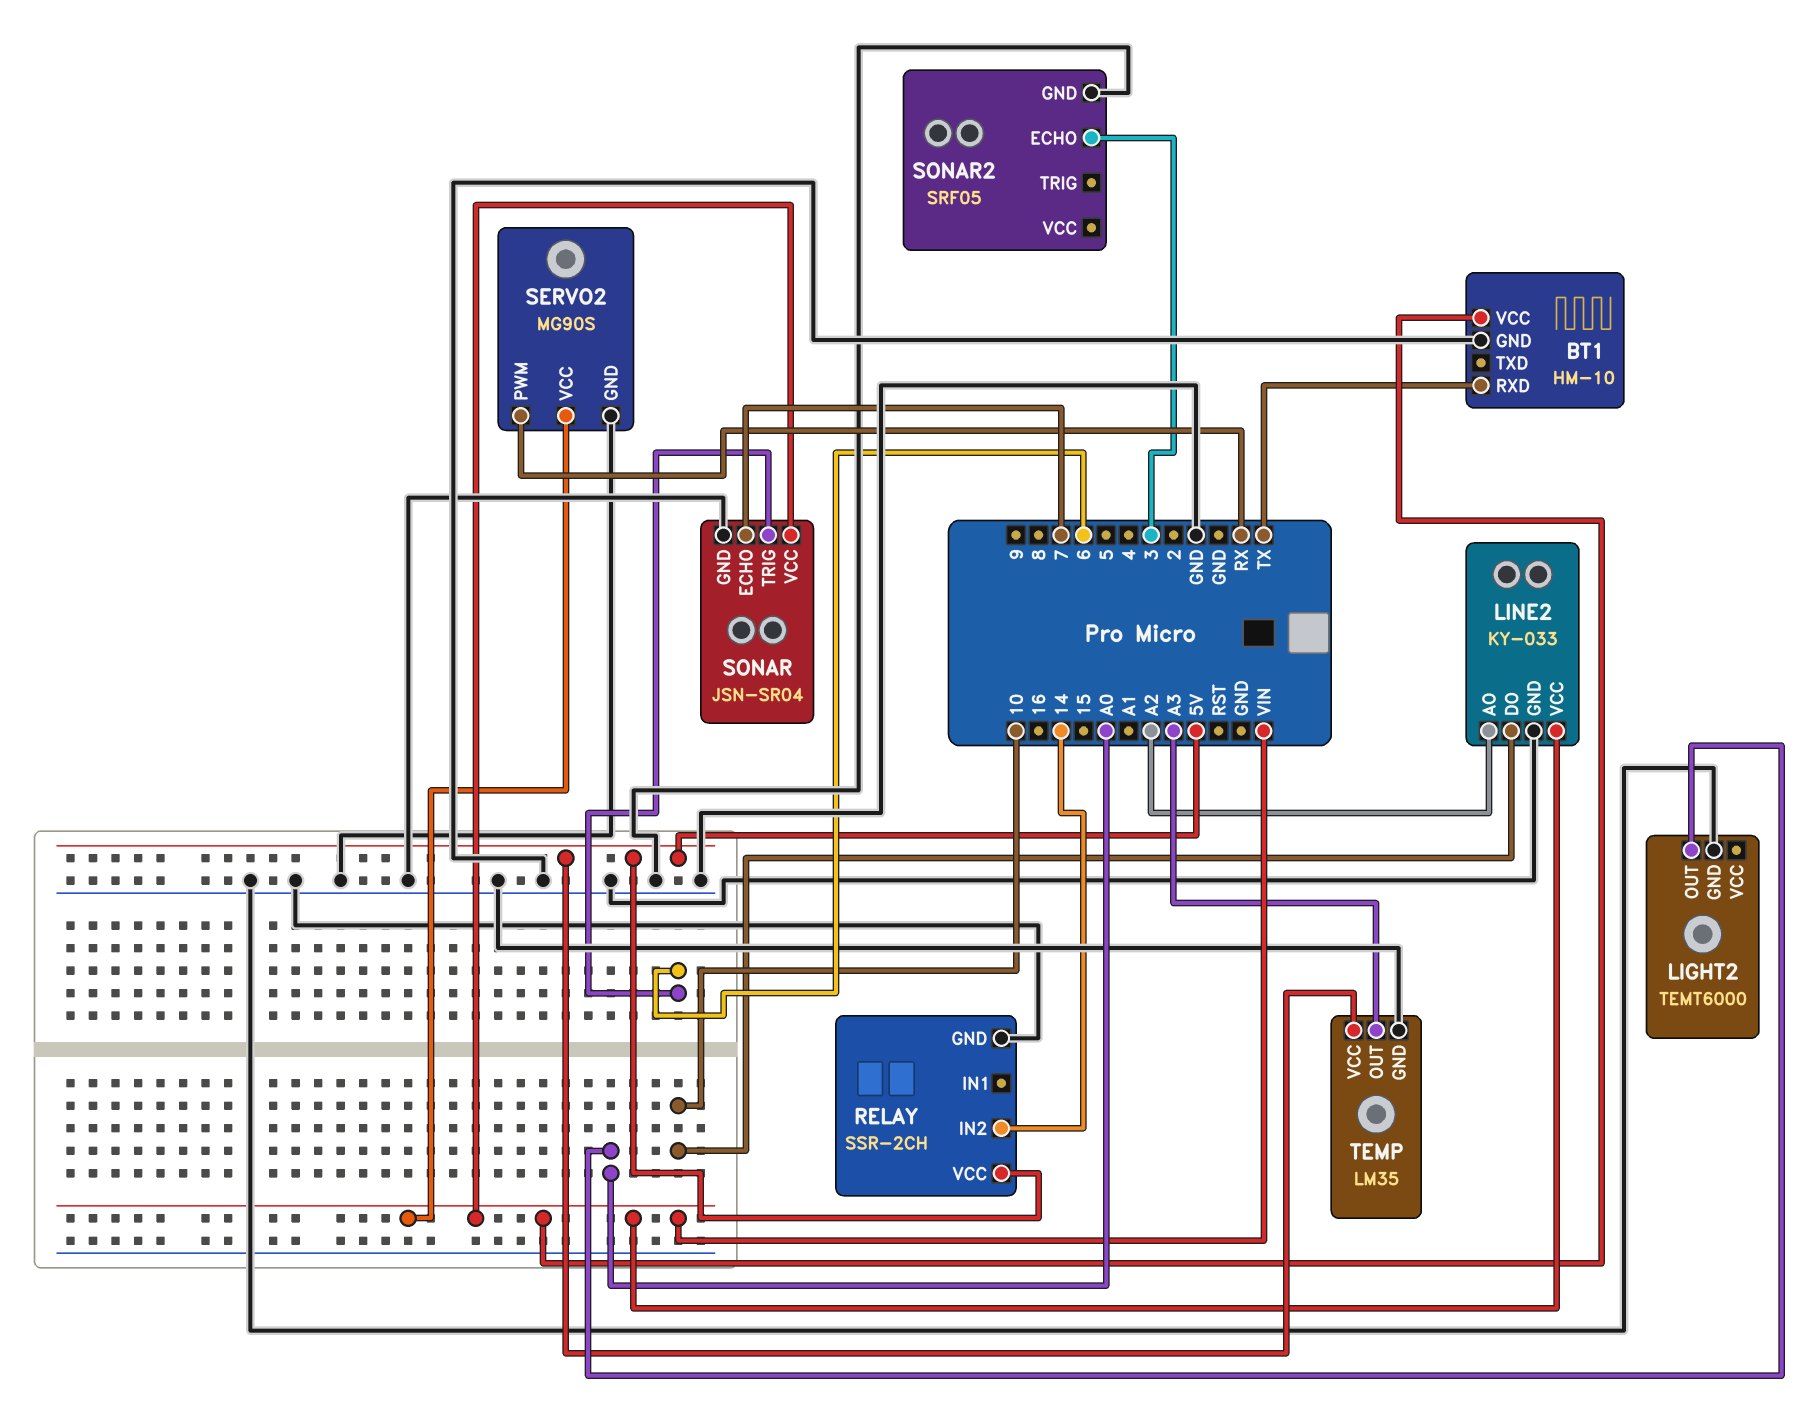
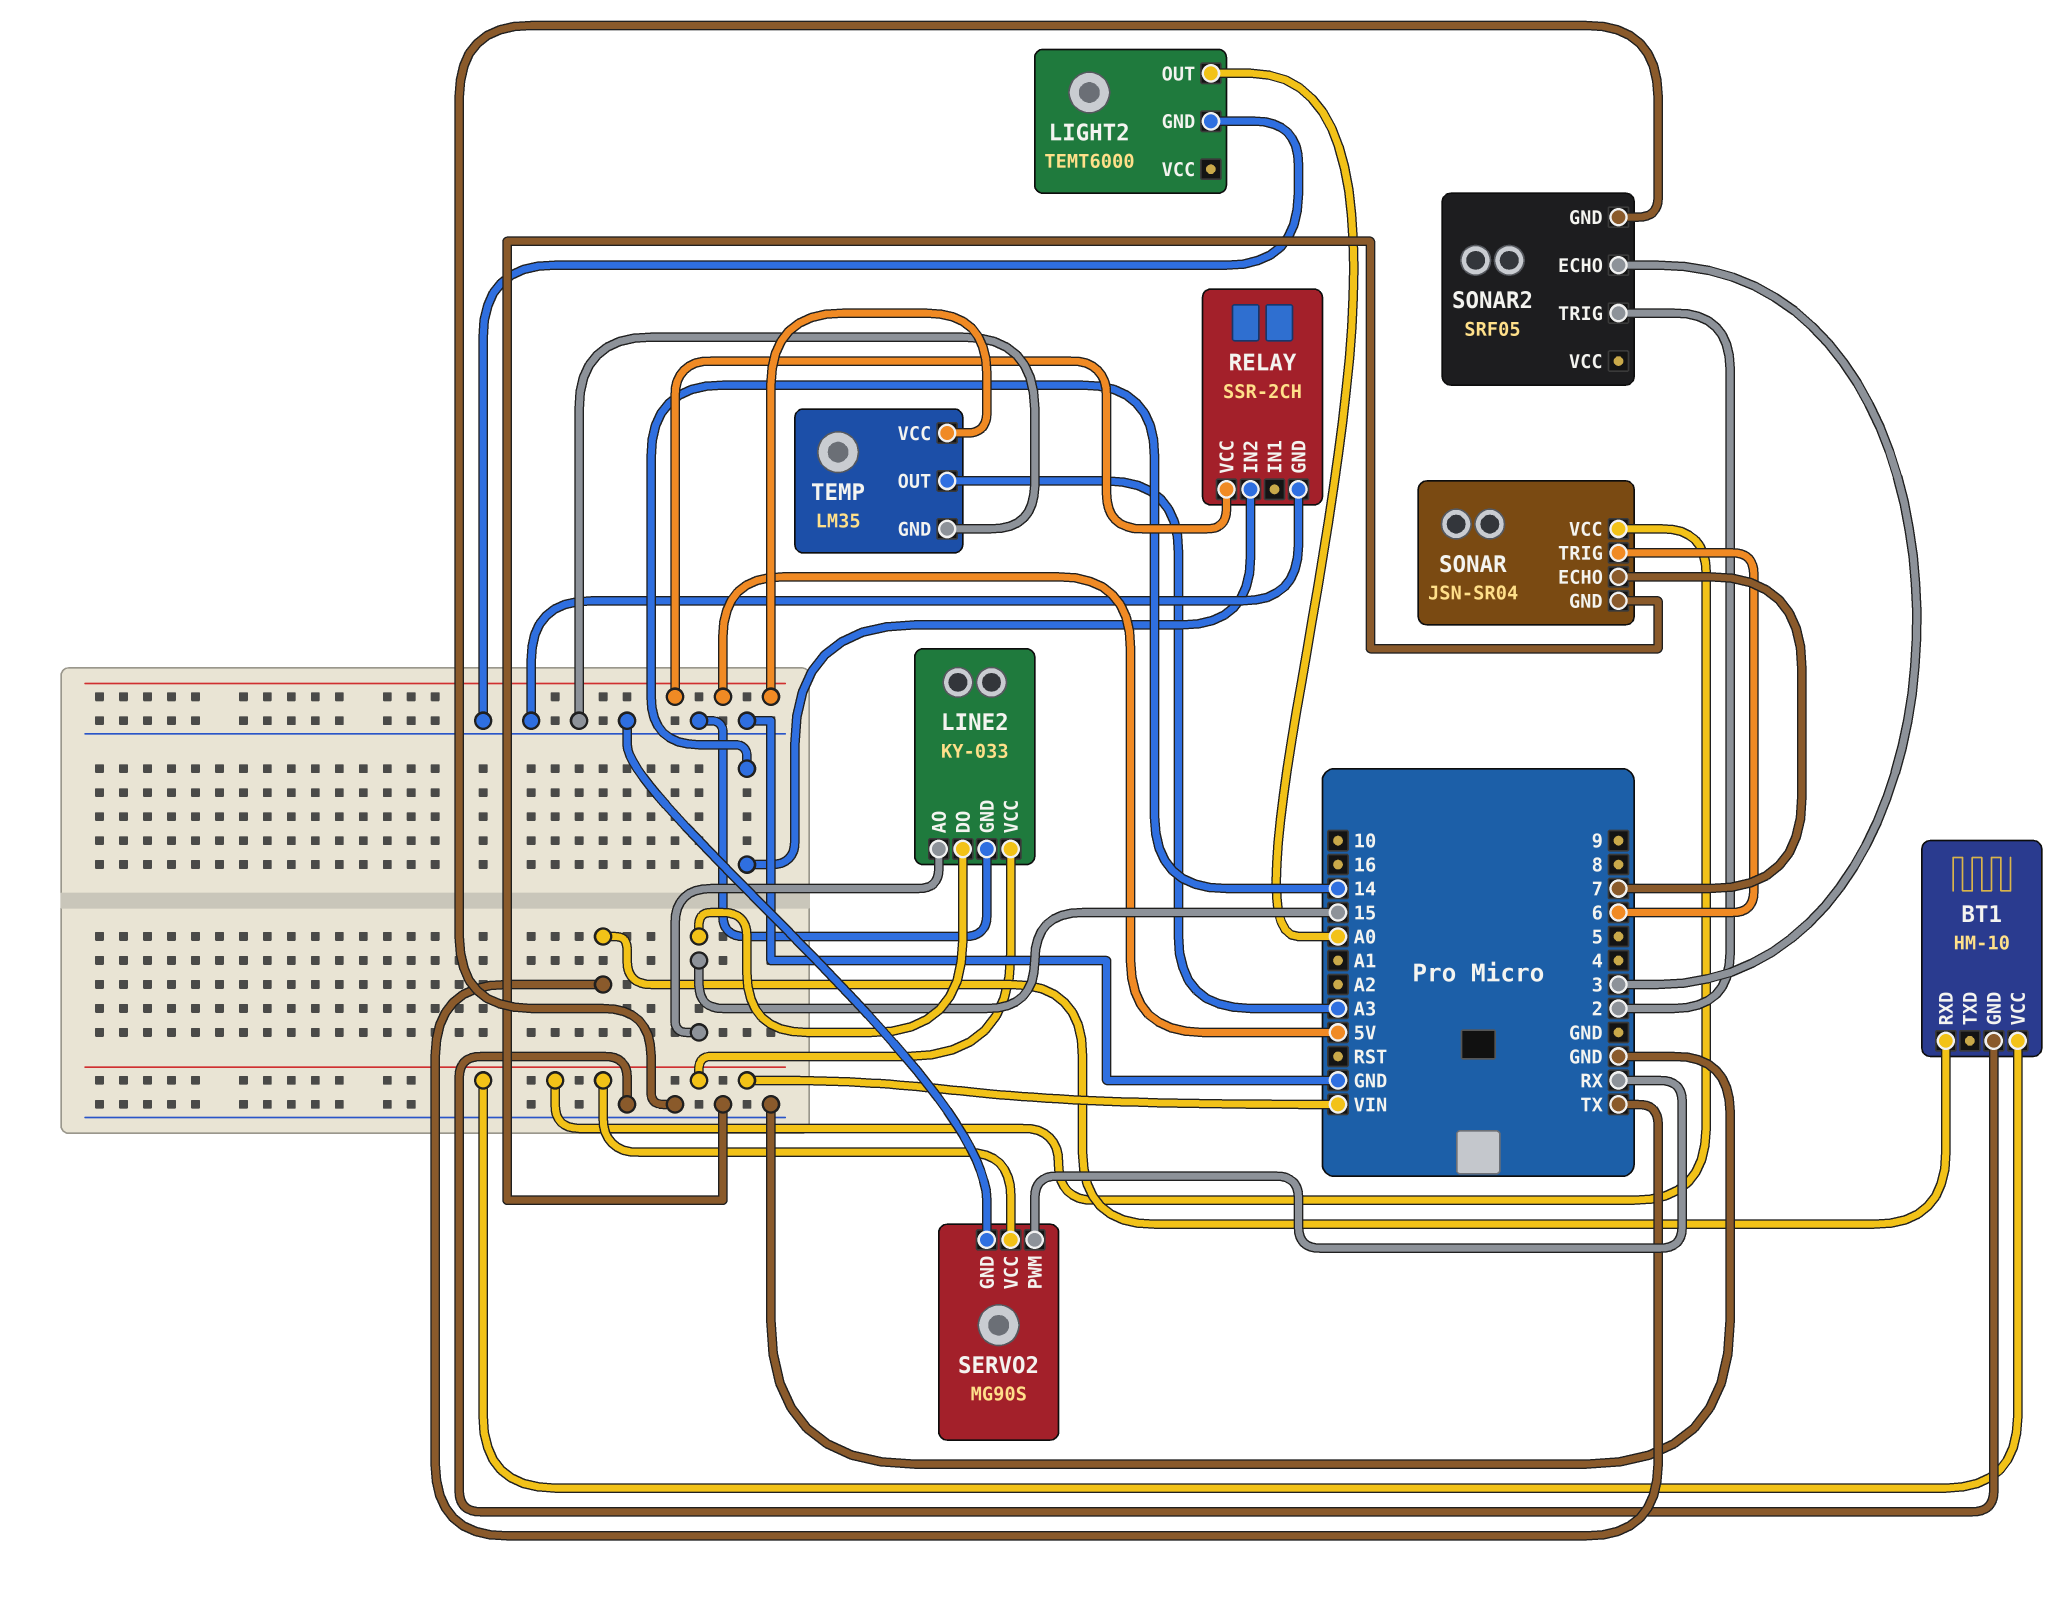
LINE2 pin AO: A2 -> 15
LINE2 pin DO: 10 -> 15
SONAR2 pin TRIG: none -> 2

